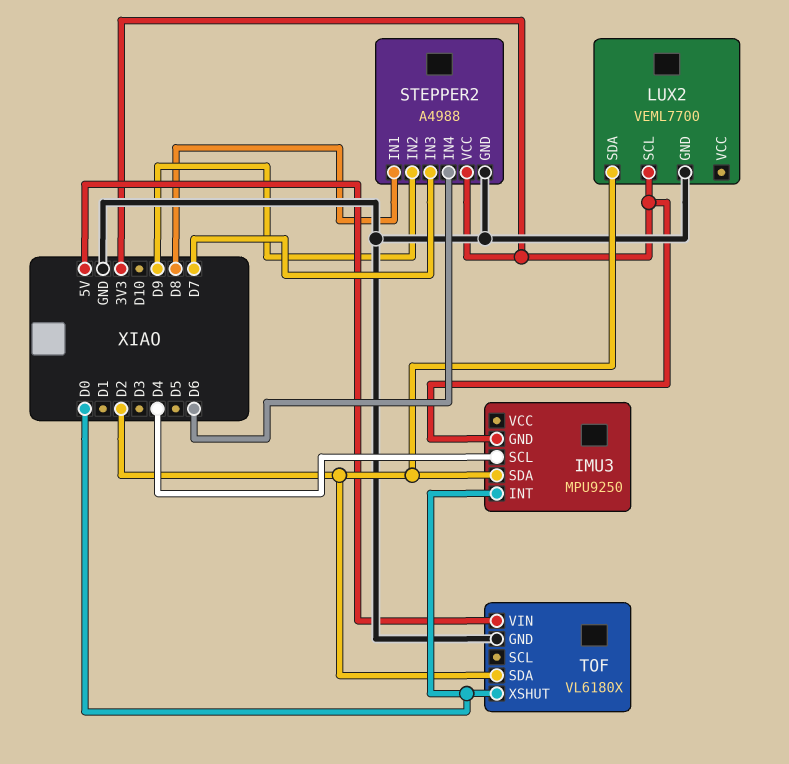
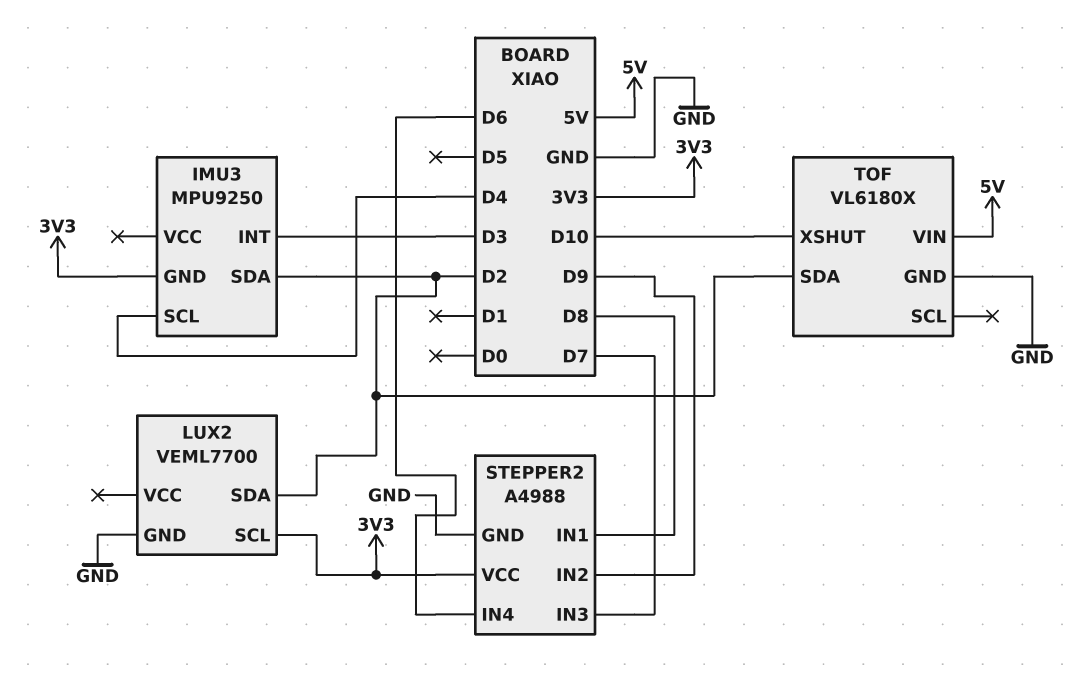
IMU3 pin INT: D0 -> D3
TOF pin XSHUT: D0 -> D10

